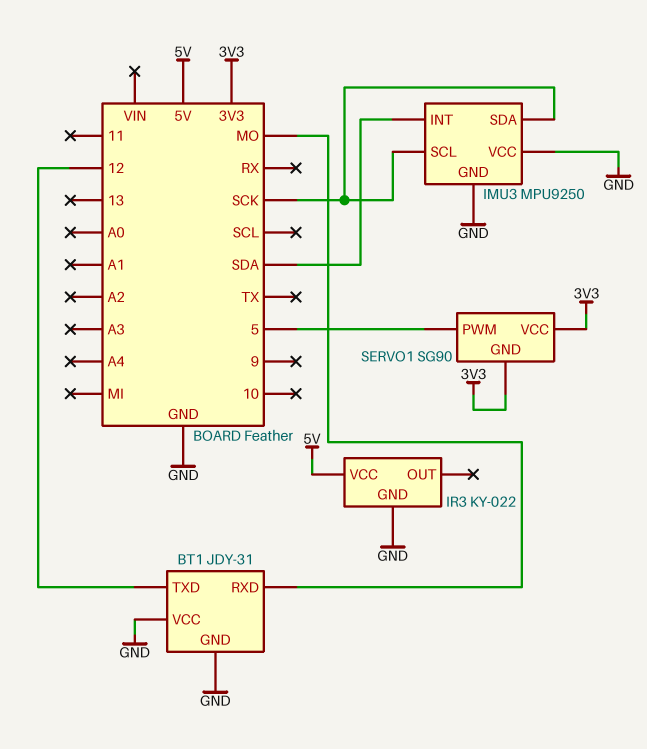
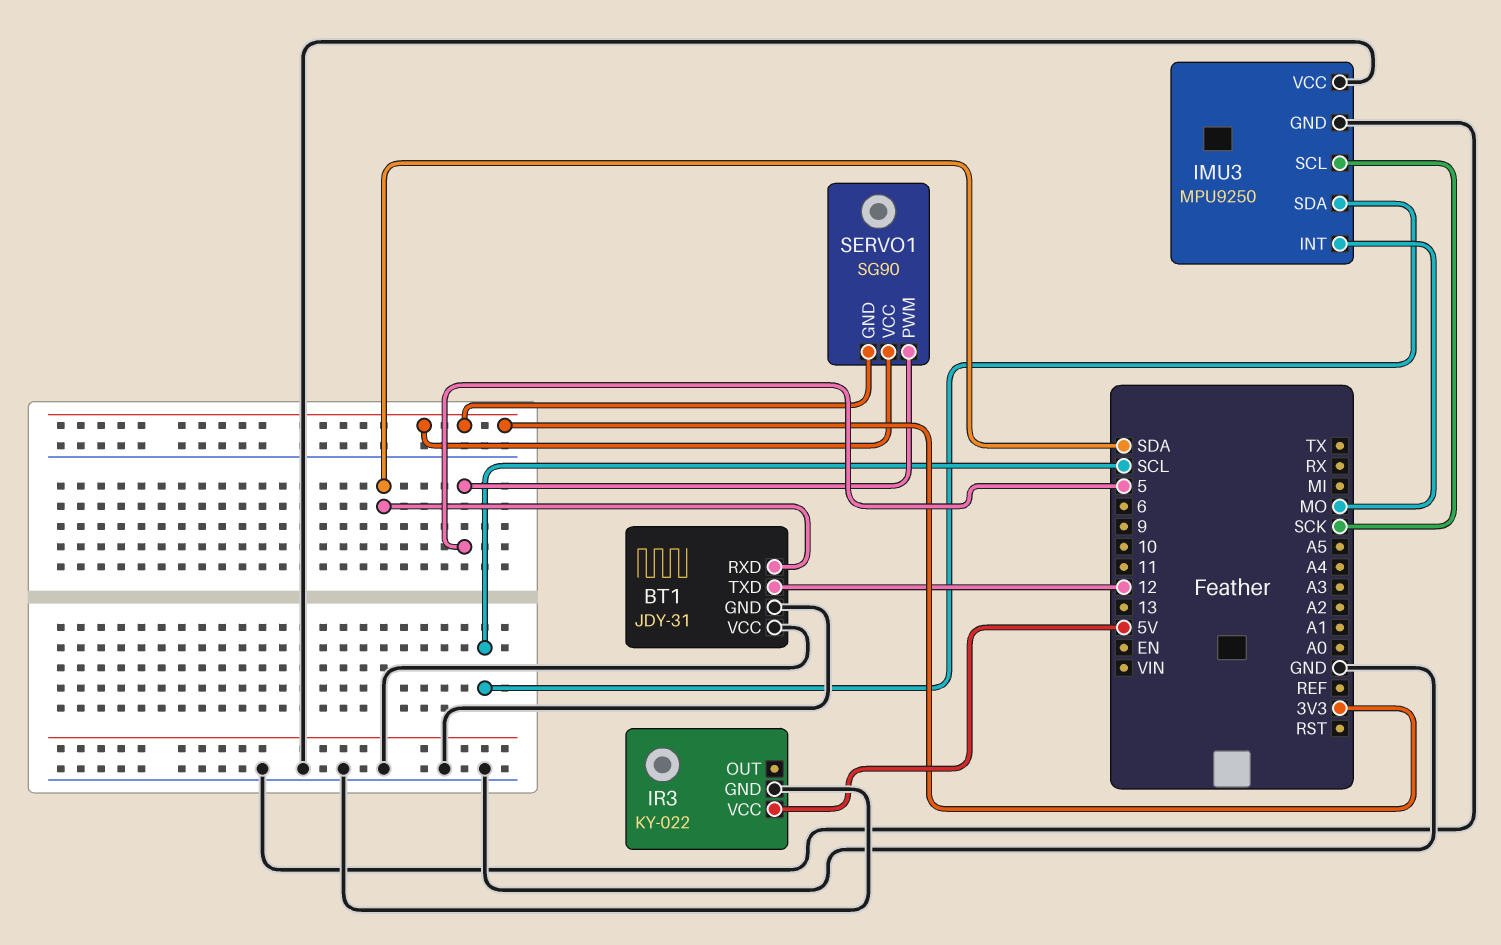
BT1 pin RXD: MO -> SDA
IMU3 pin INT: SDA -> MO
IMU3 pin SDA: SCK -> SCL

